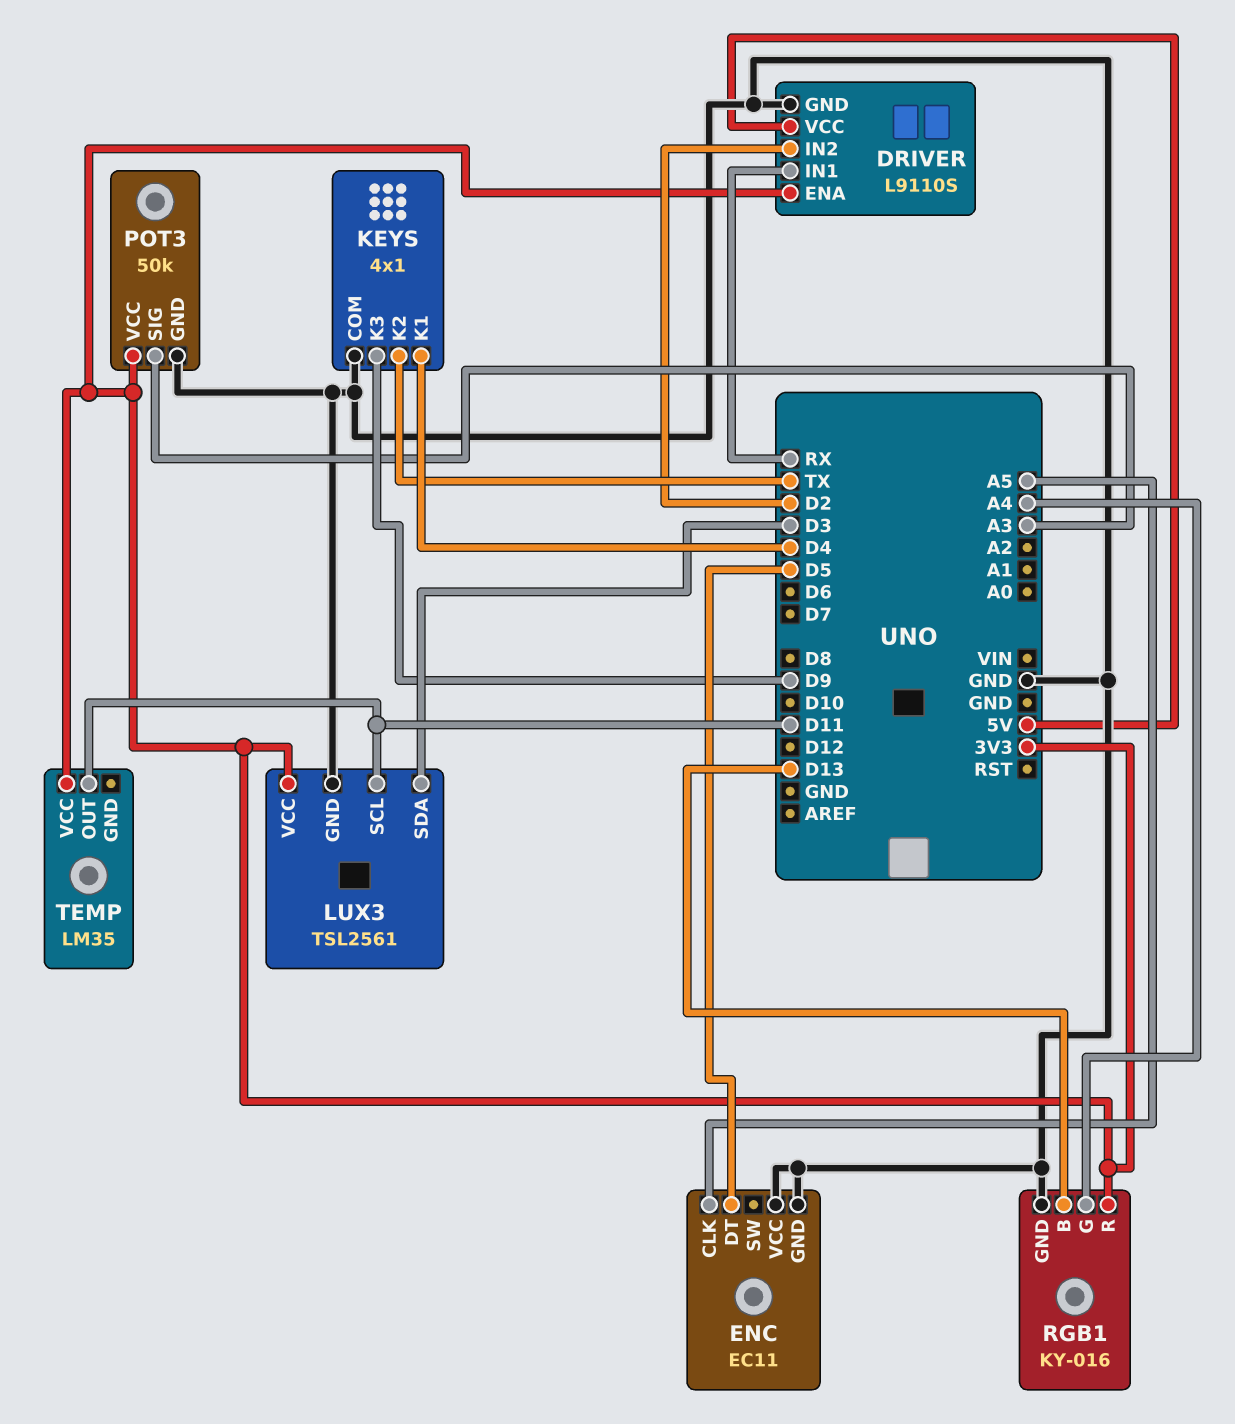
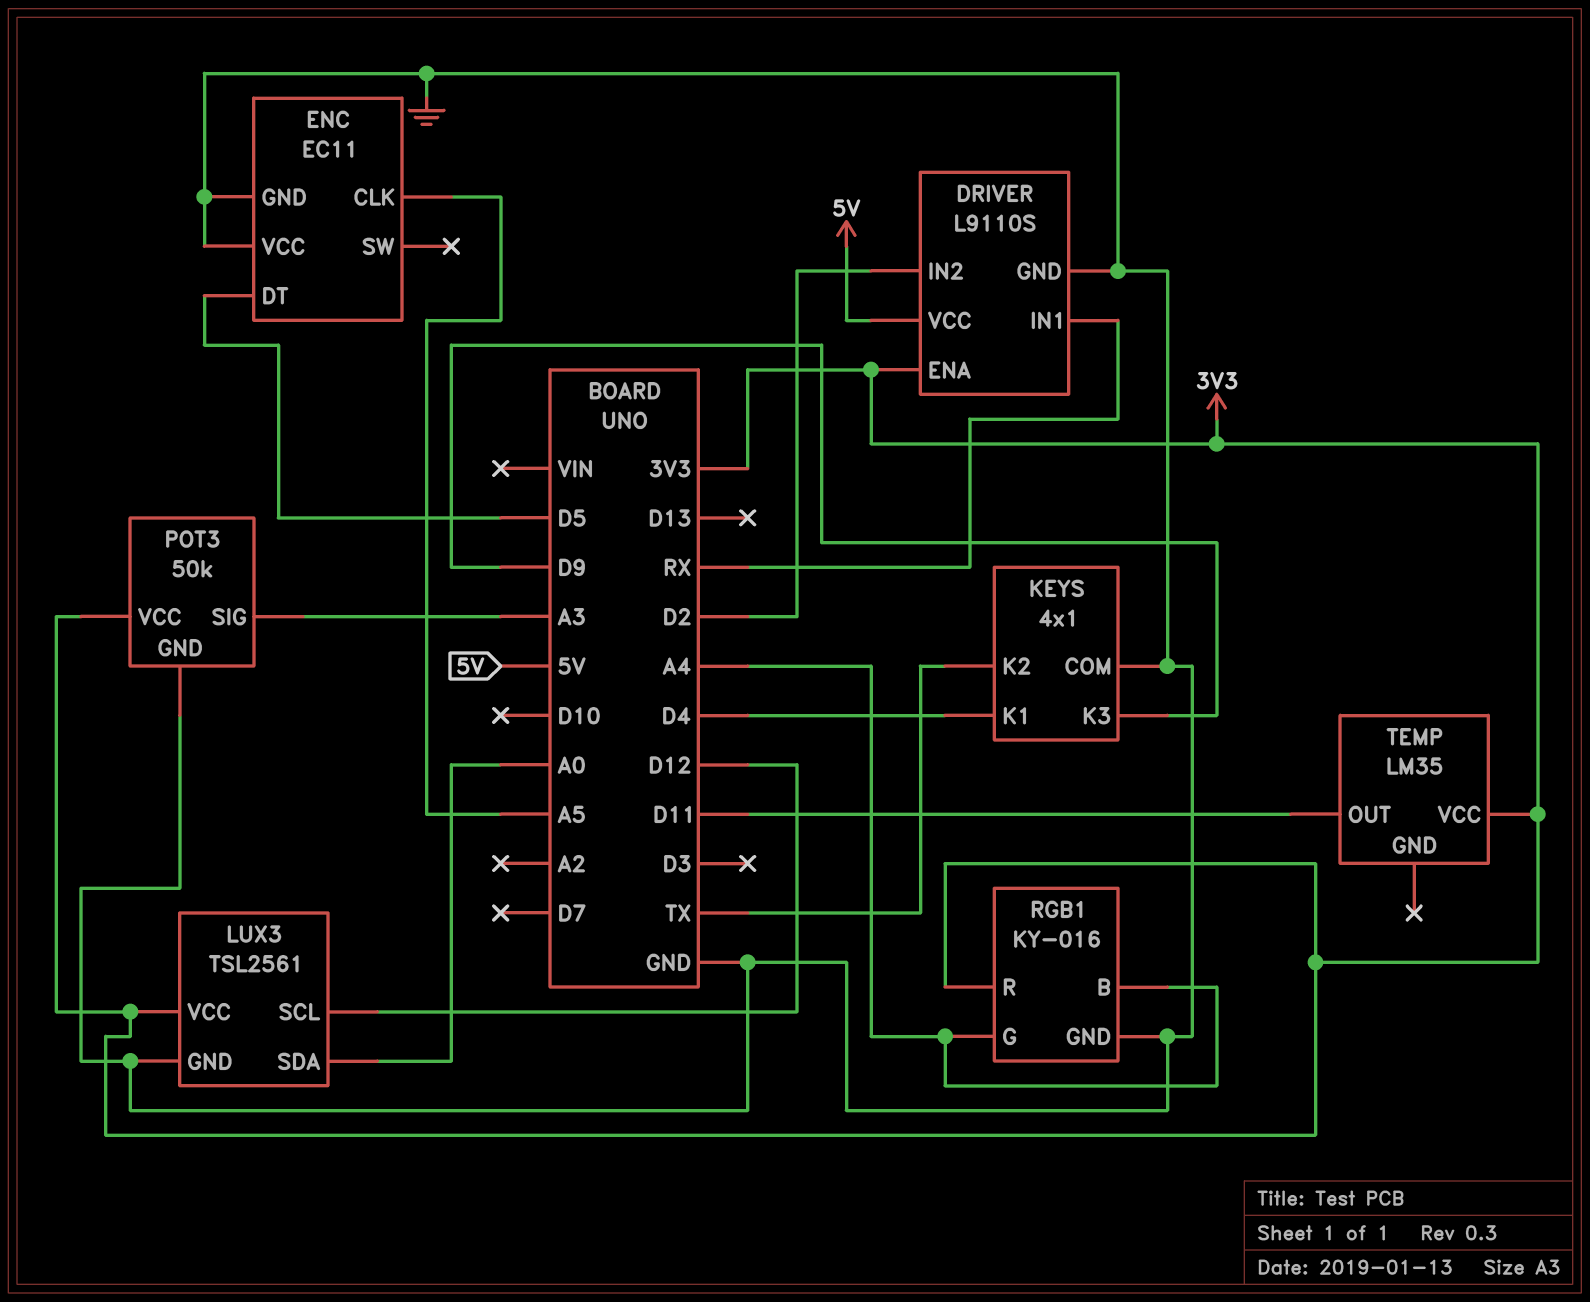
LUX3 pin SCL: D11 -> D12
LUX3 pin SDA: D3 -> A0
RGB1 pin B: D13 -> A4

